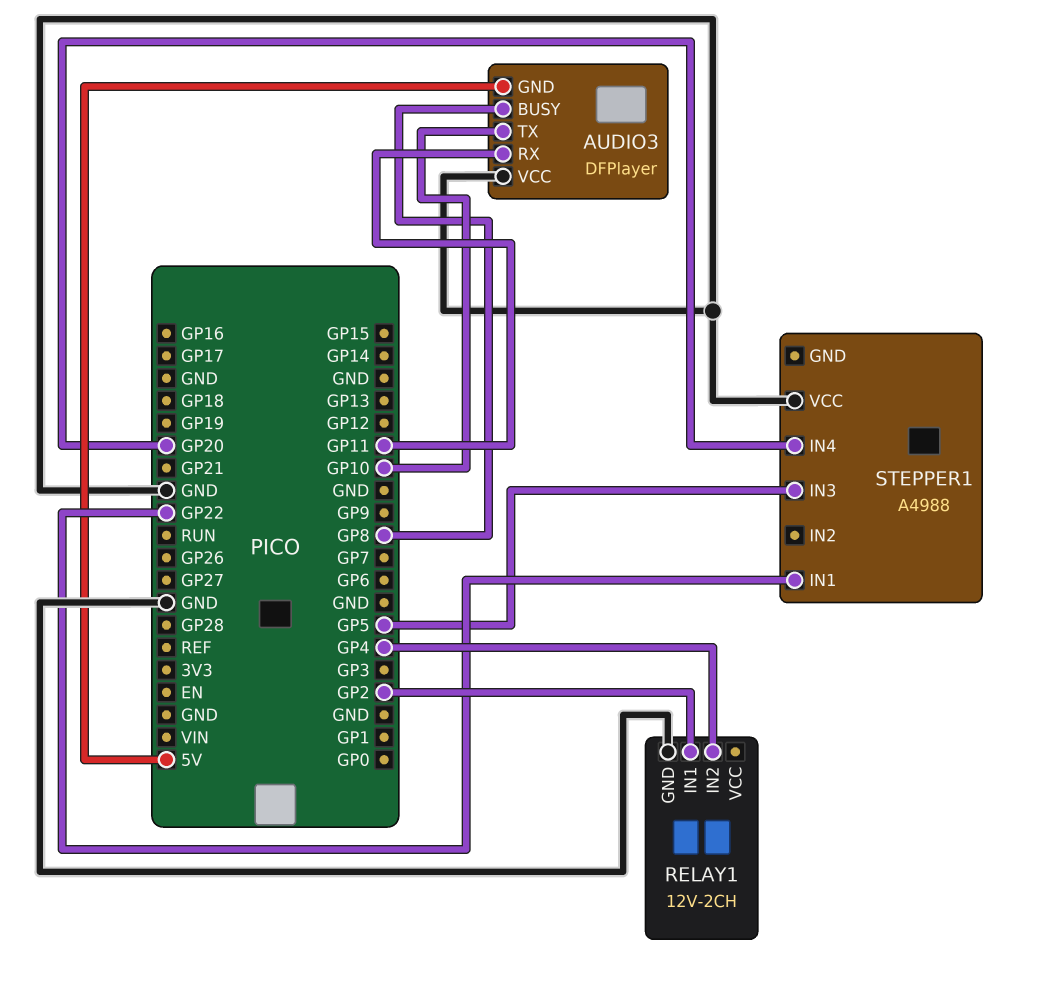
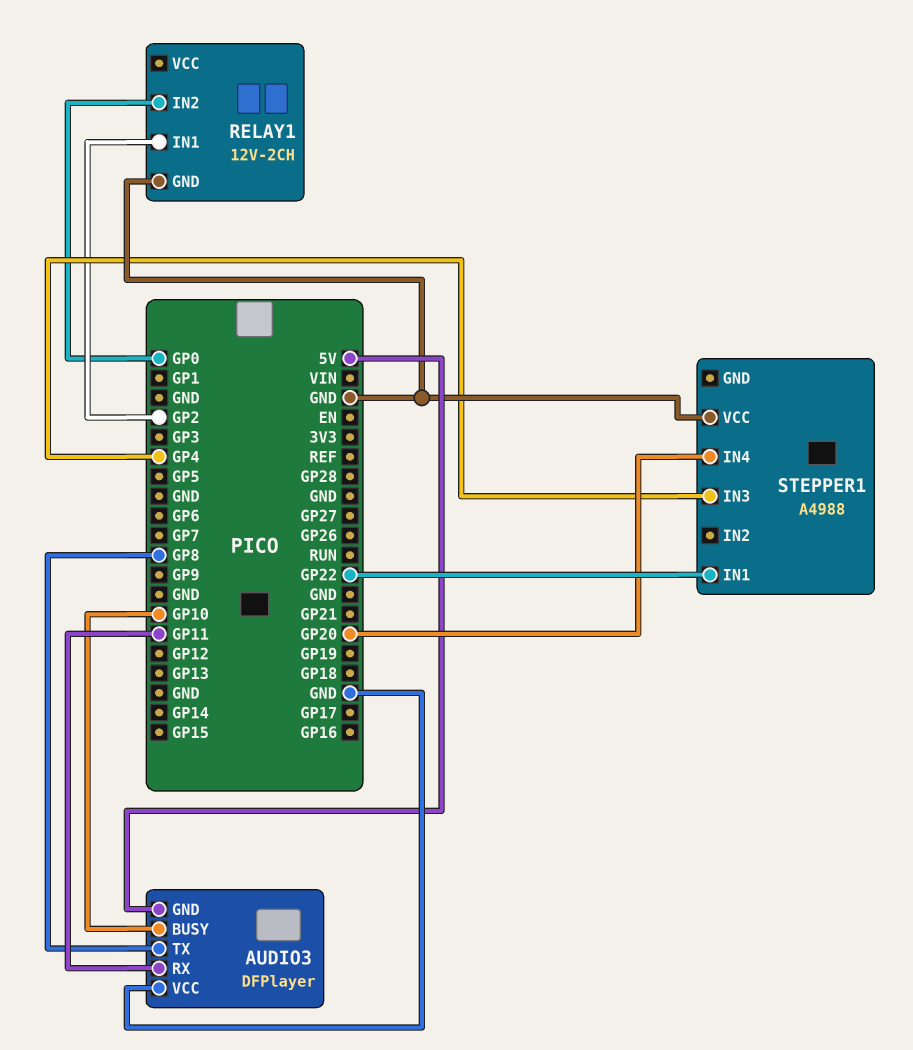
AUDIO3 pin BUSY: GP8 -> GP10
AUDIO3 pin TX: GP10 -> GP8
RELAY1 pin IN2: GP4 -> GP0
STEPPER1 pin IN3: GP5 -> GP4

